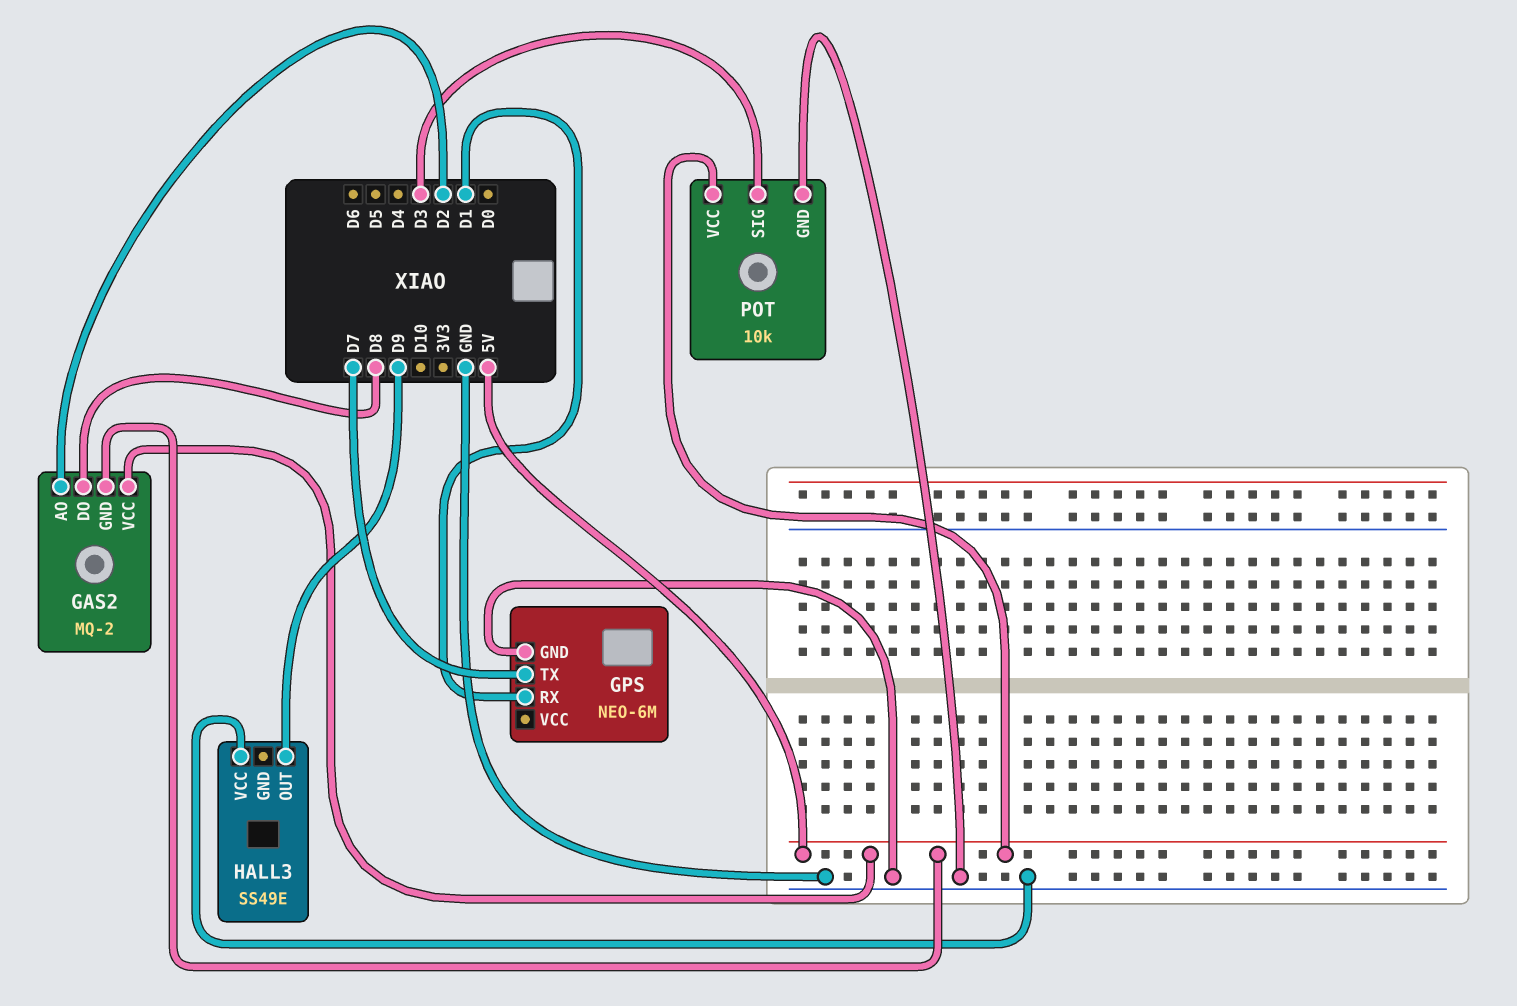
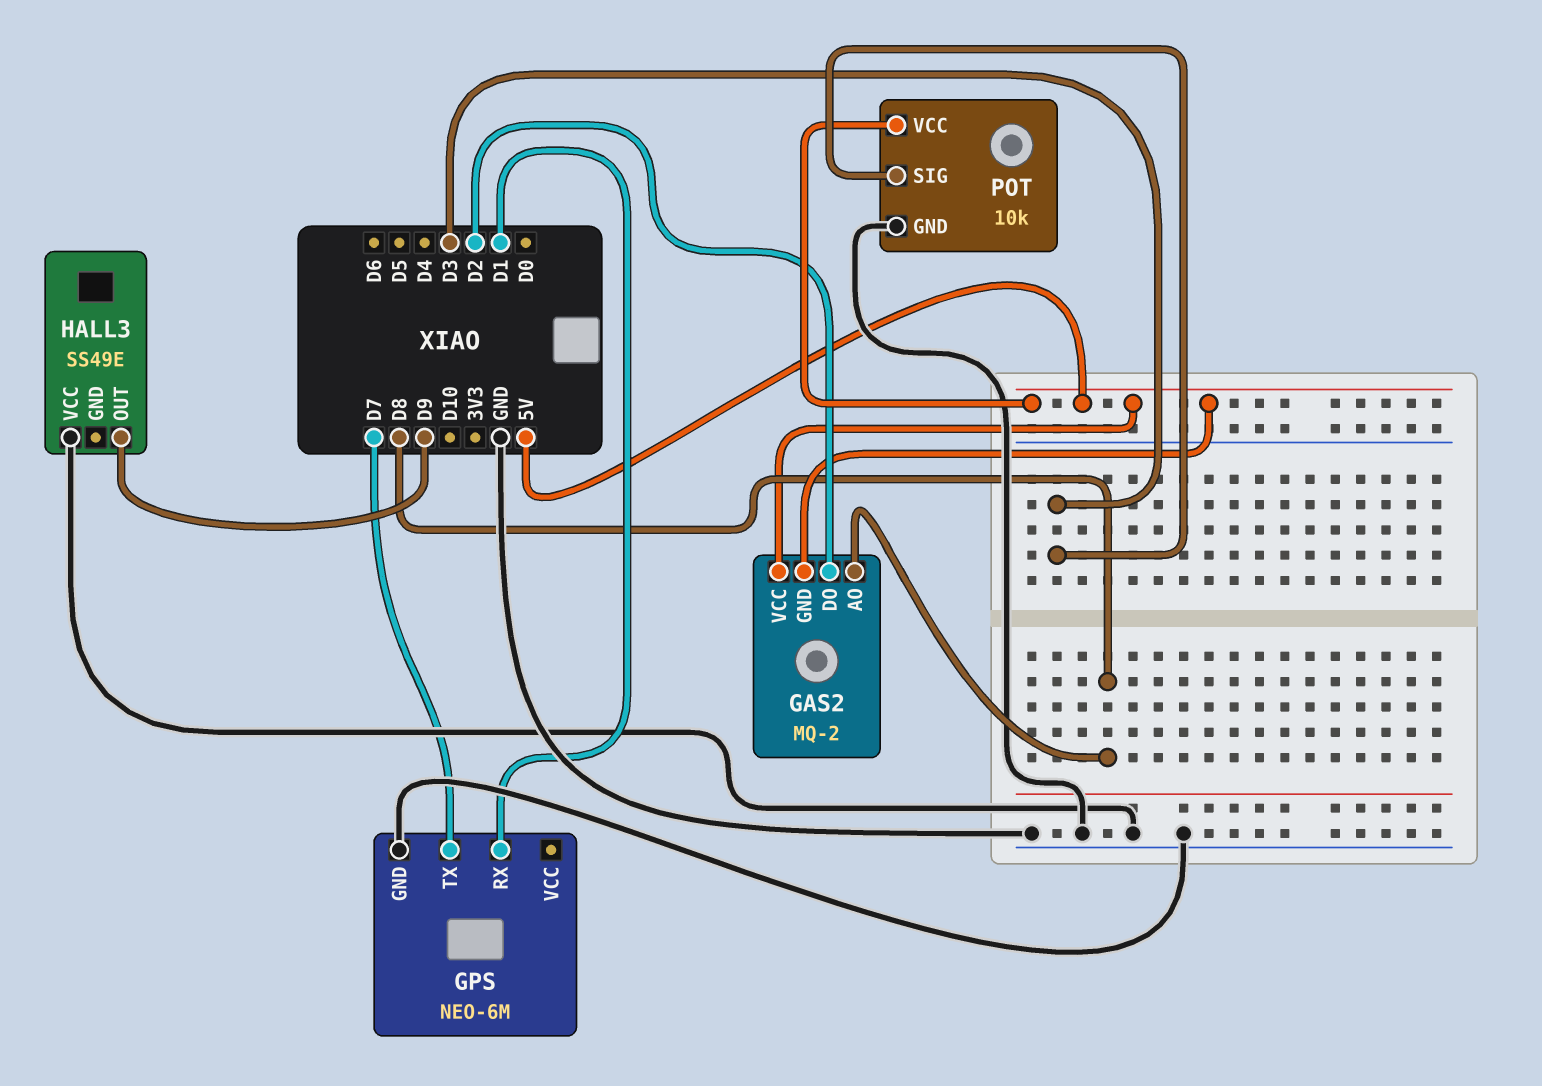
GAS2 pin AO: D2 -> D8
GAS2 pin DO: D8 -> D2

